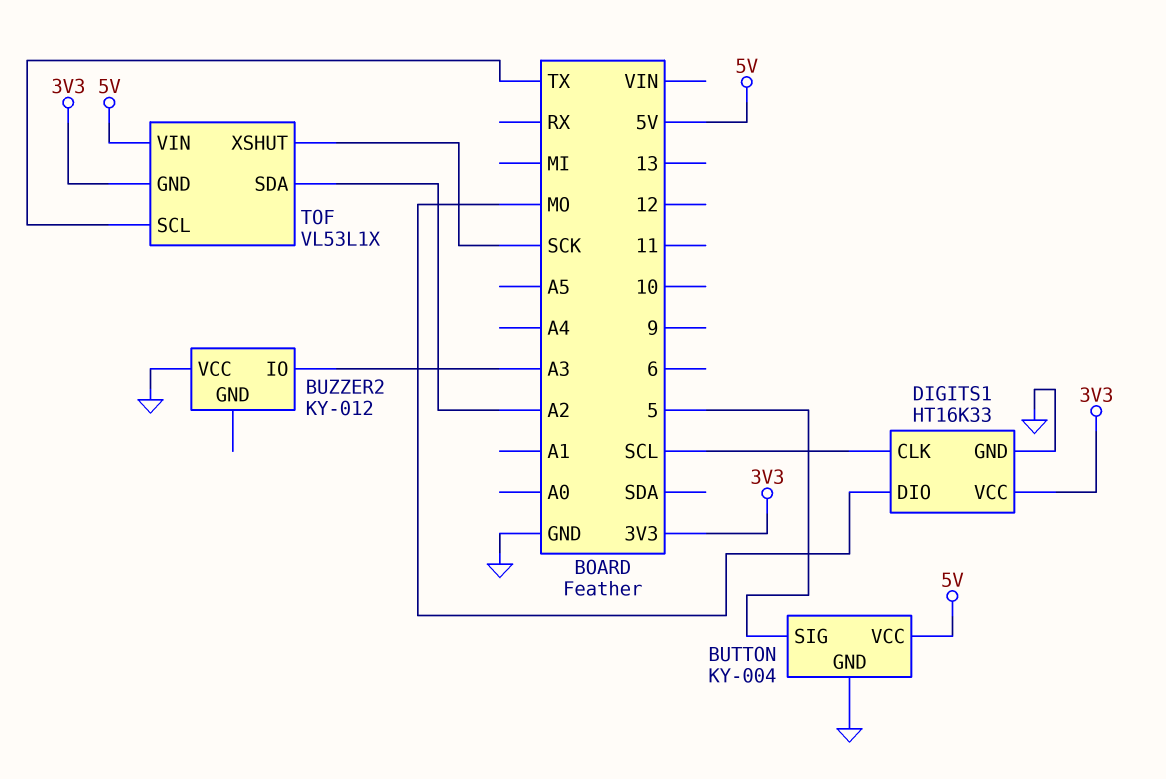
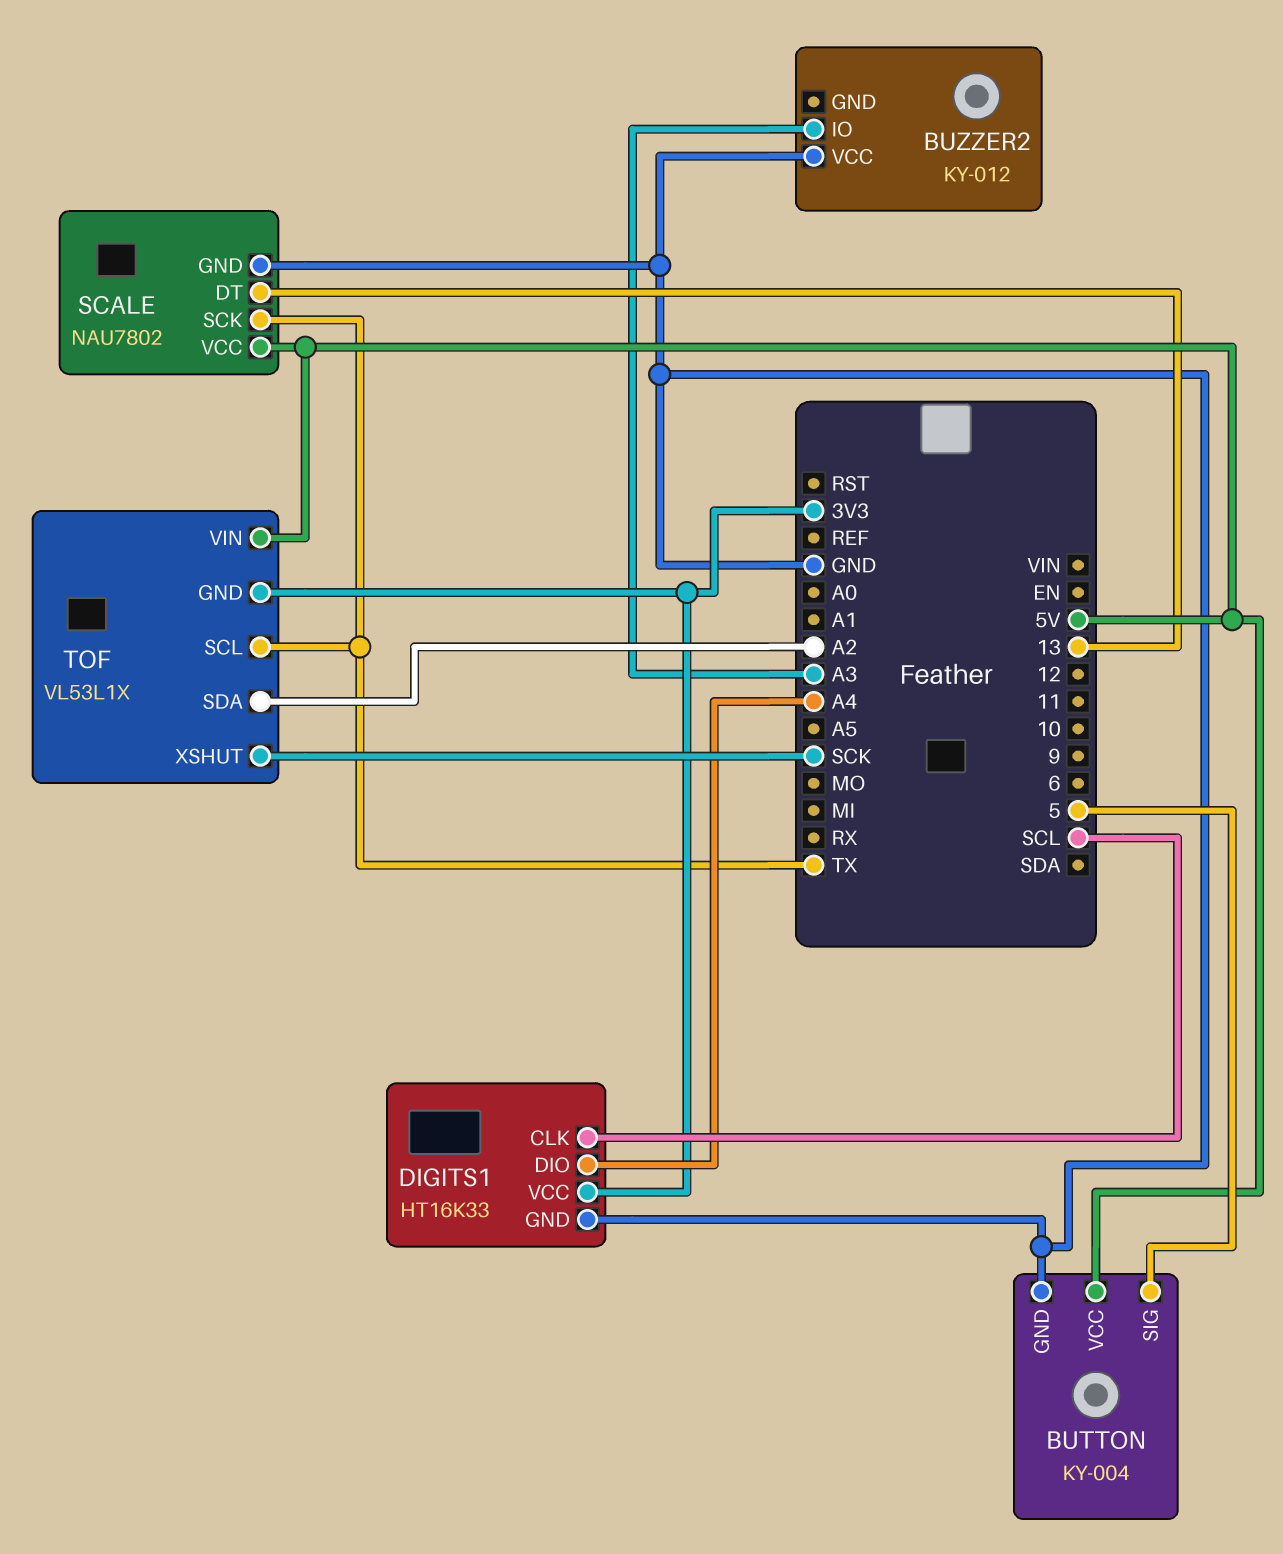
DIGITS1 pin DIO: MO -> A4
SCALE: none -> NAU7802
SCALE pin DT: none -> 13
SCALE pin GND: none -> GND
SCALE pin SCK: none -> TX
SCALE pin VCC: none -> 5V

